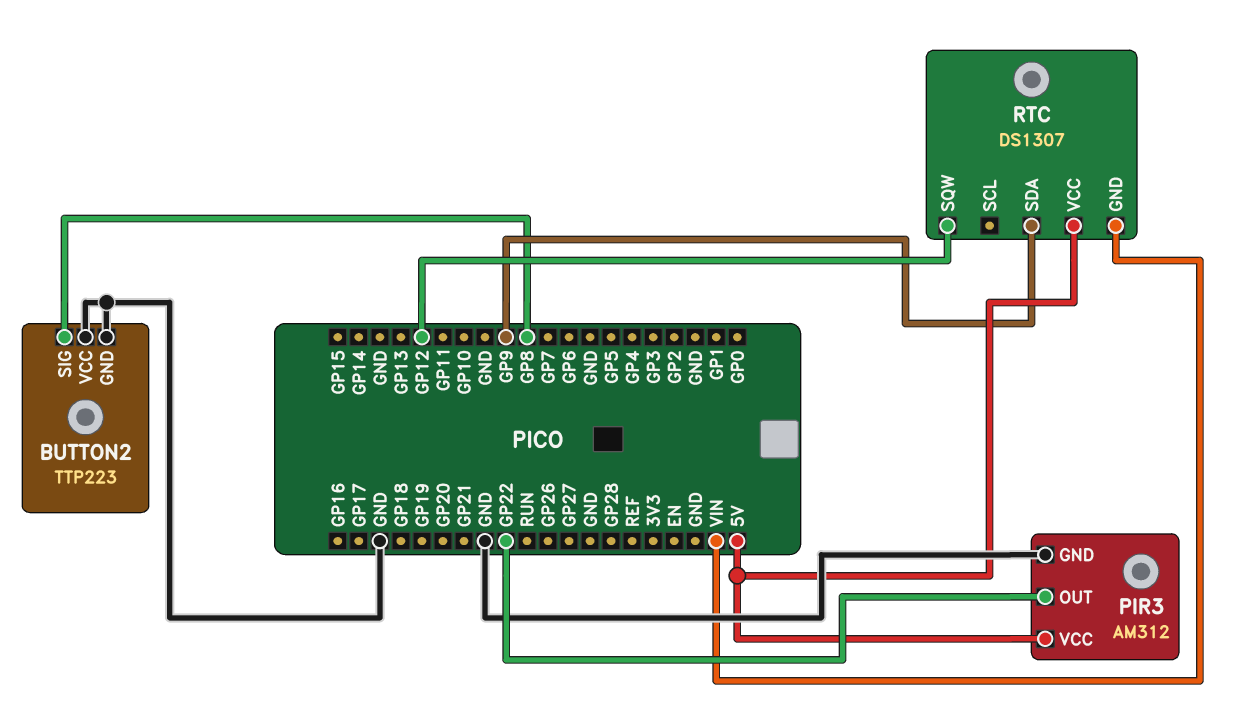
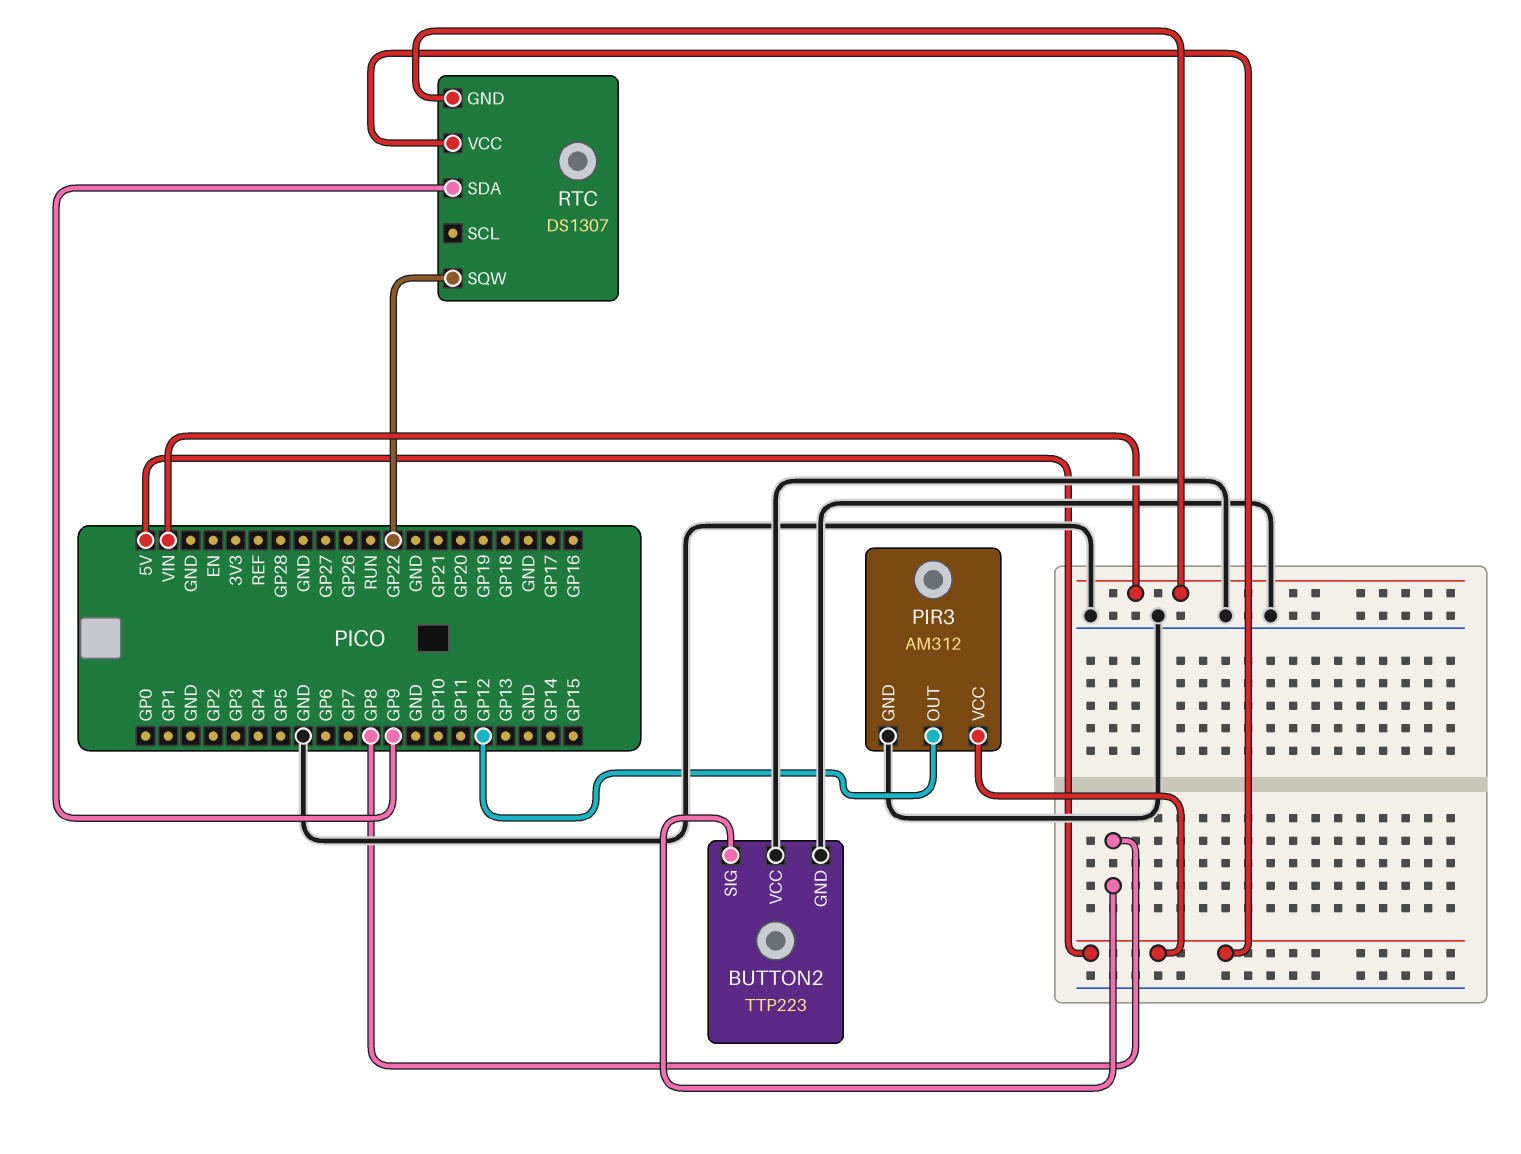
PIR3 pin OUT: GP22 -> GP12
RTC pin SQW: GP12 -> GP22

